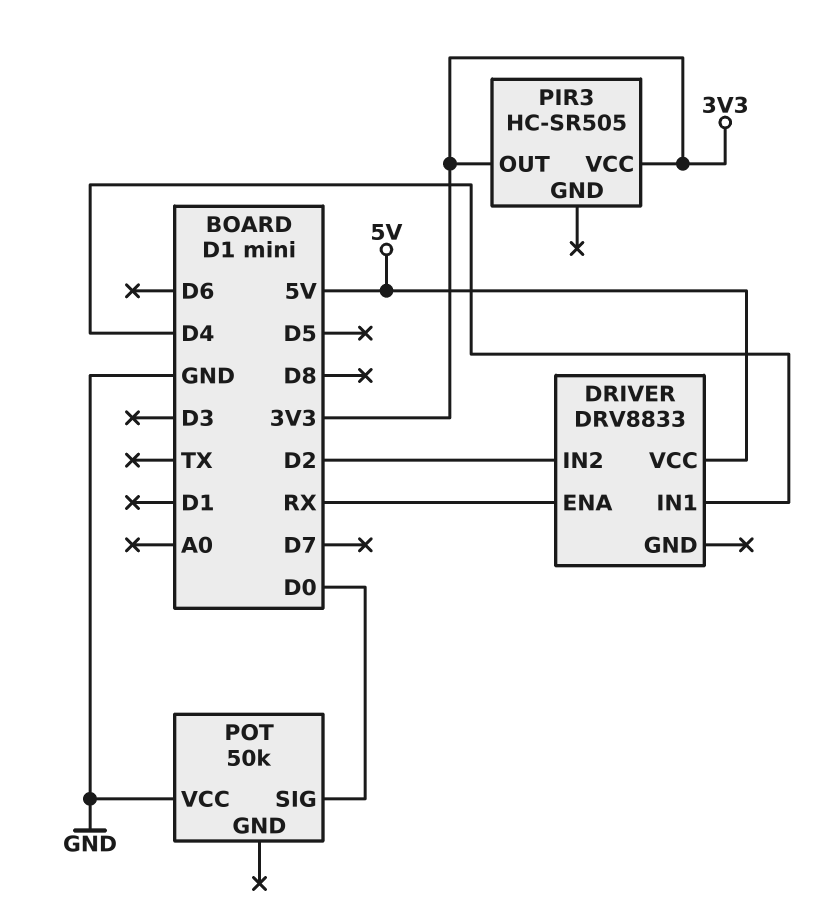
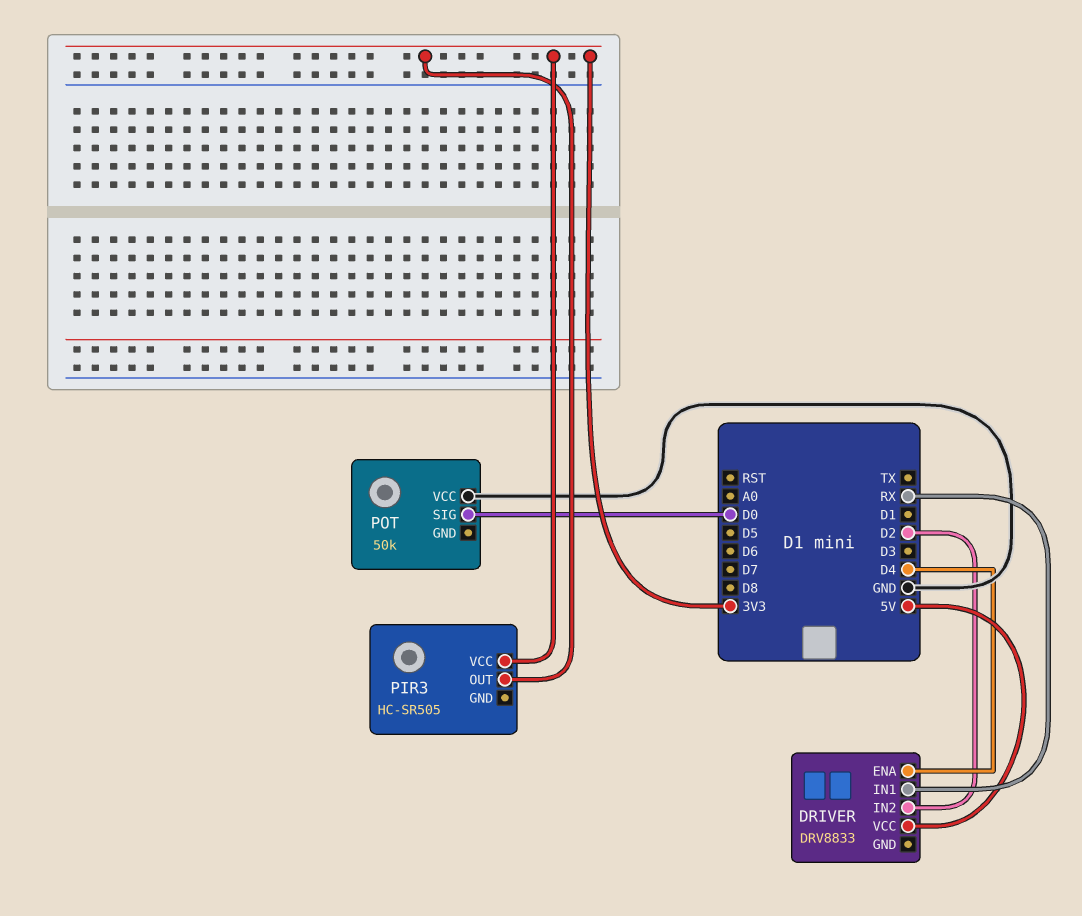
DRIVER pin ENA: RX -> D4
DRIVER pin IN1: D4 -> RX

